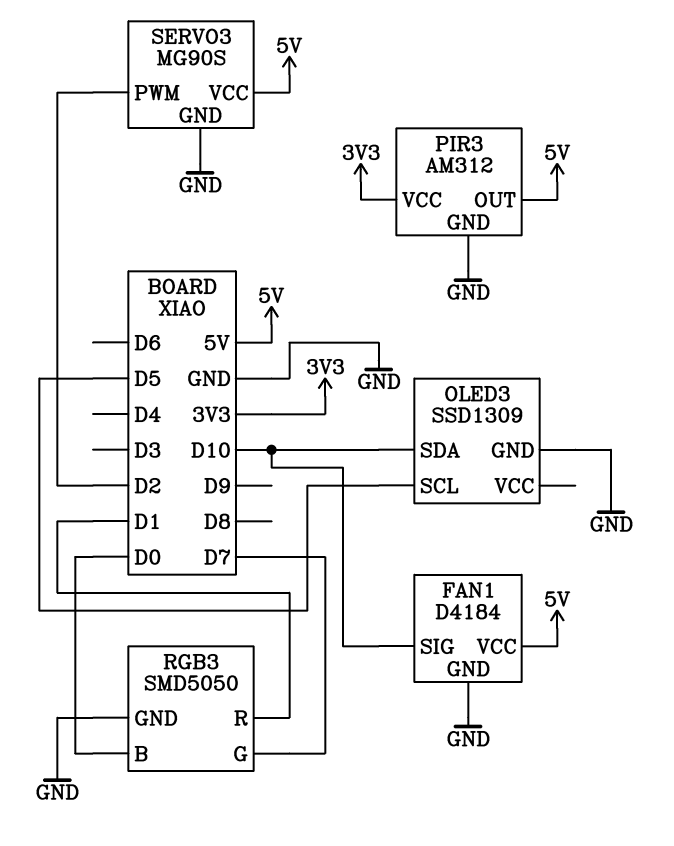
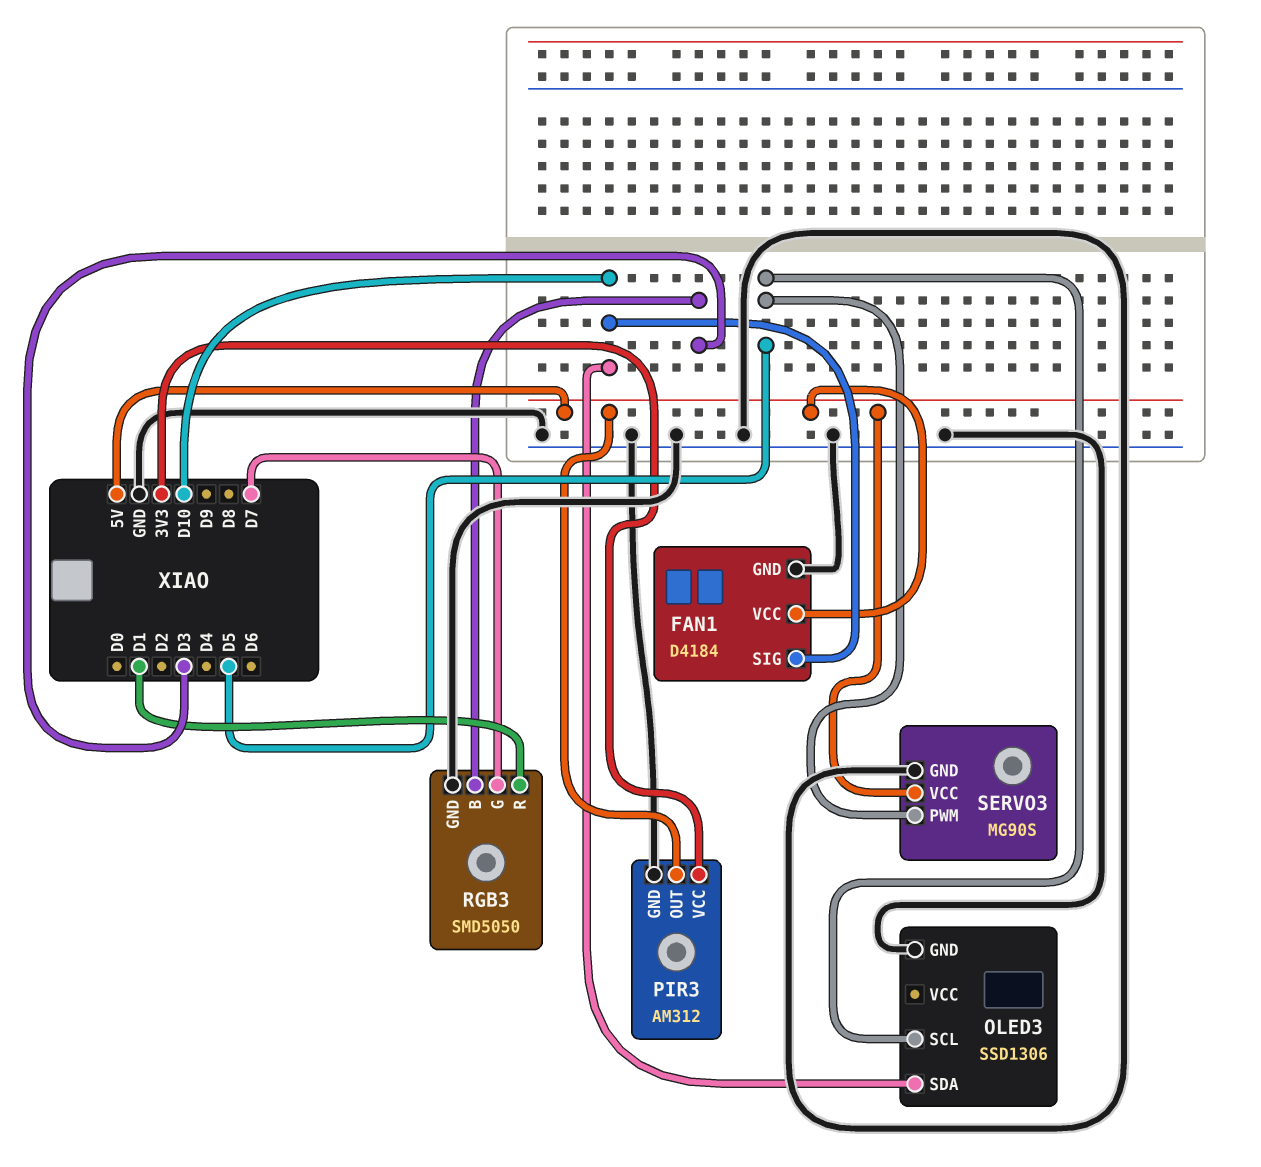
OLED3: SSD1309 -> SSD1306
RGB3 pin B: D0 -> D3
SERVO3 pin PWM: D2 -> D5

